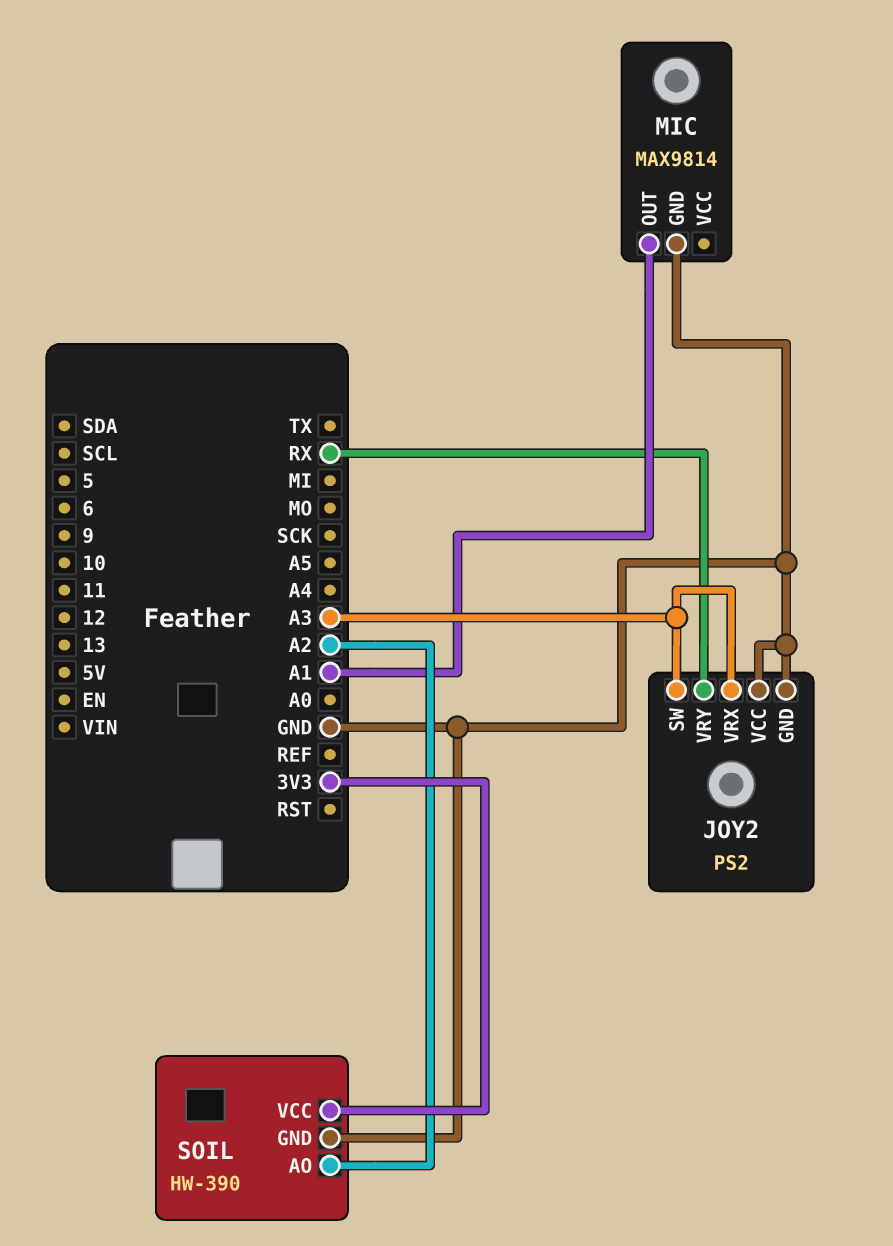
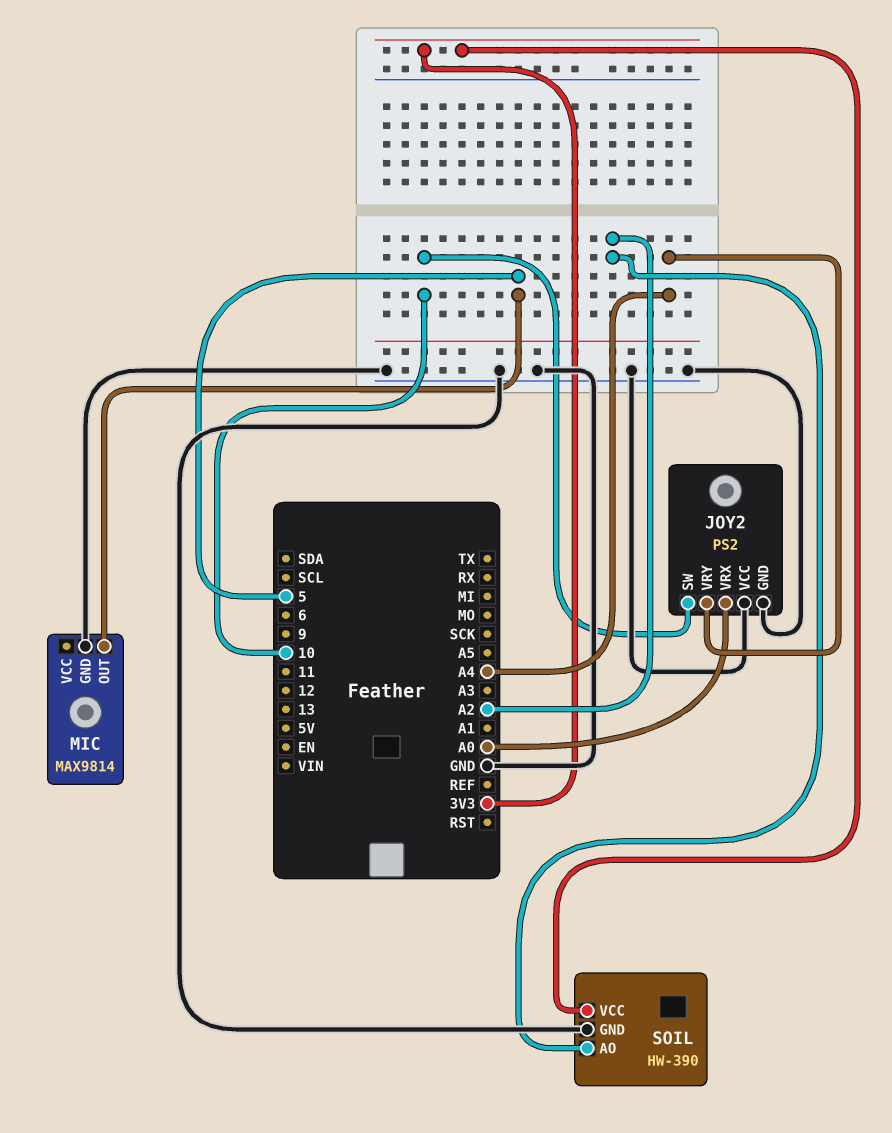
JOY2 pin SW: A3 -> 10
JOY2 pin VRX: A3 -> A0
JOY2 pin VRY: RX -> A4
MIC pin OUT: A1 -> 5

